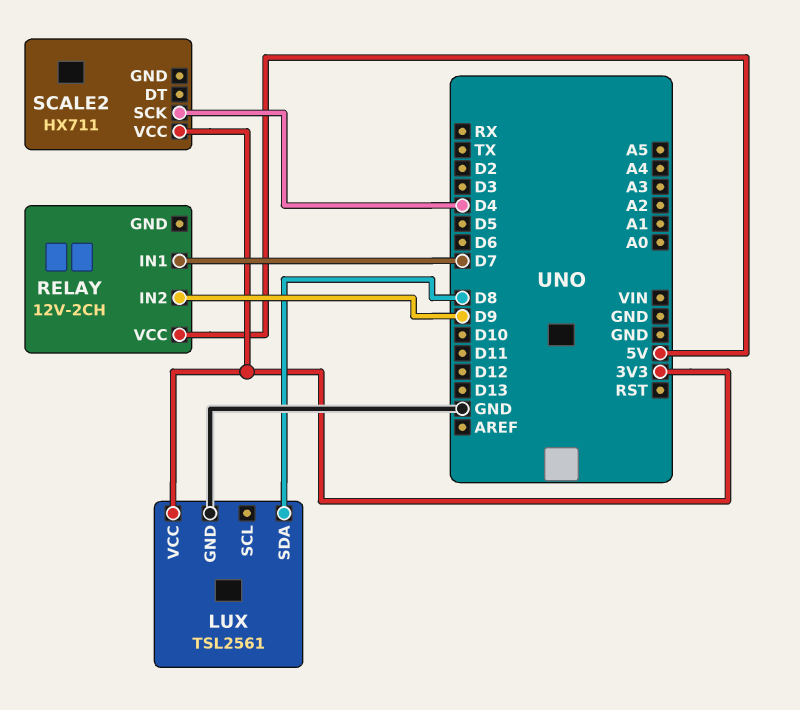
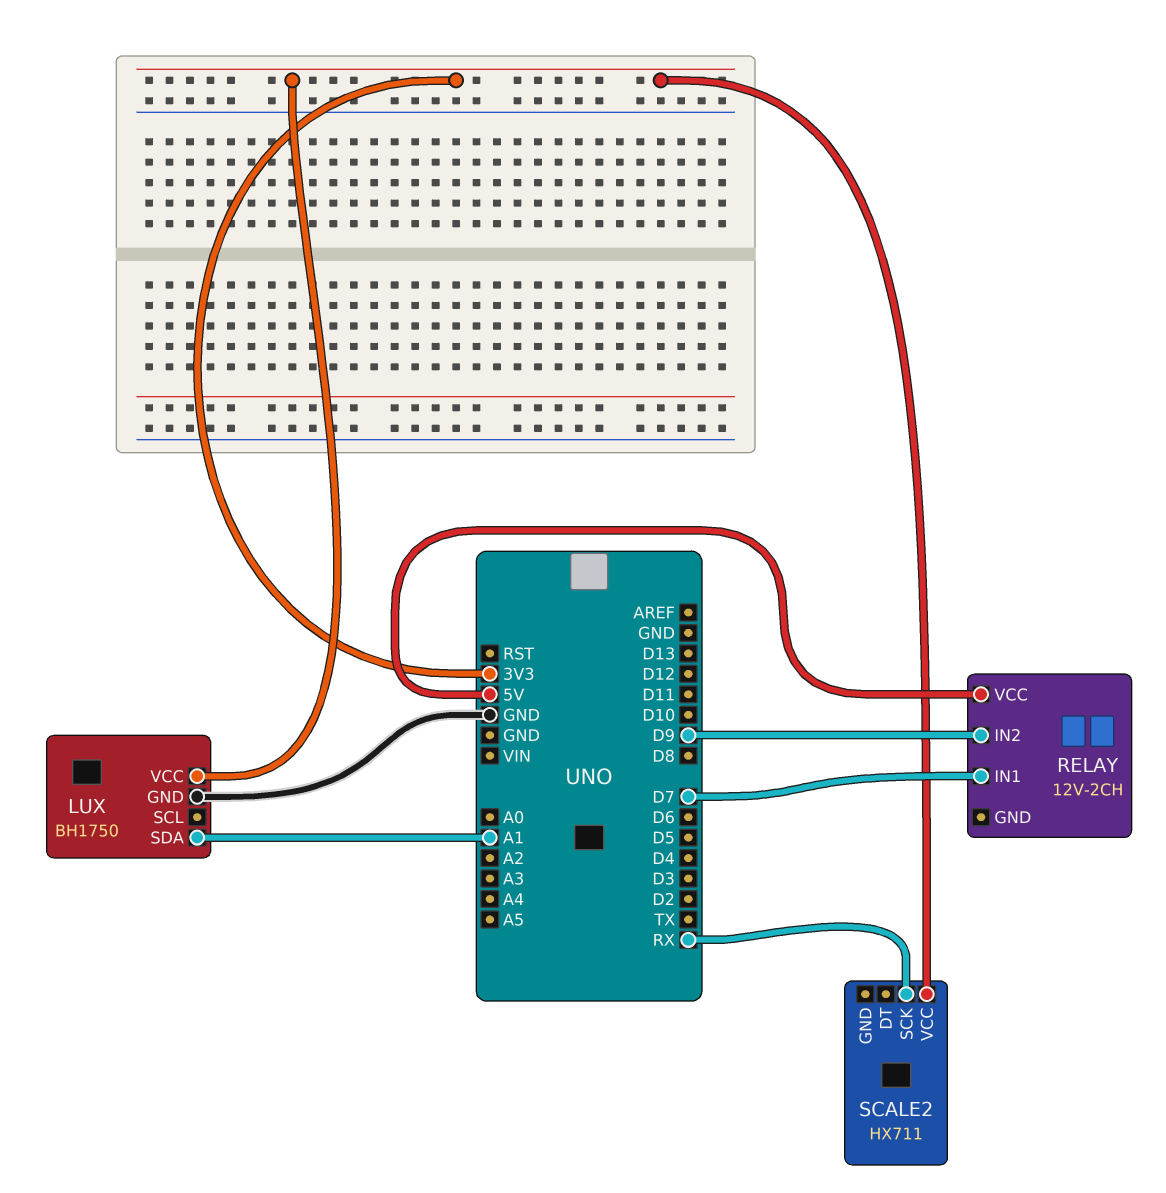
LUX: TSL2561 -> BH1750
LUX pin SDA: D8 -> A1
SCALE2 pin SCK: D4 -> RX

